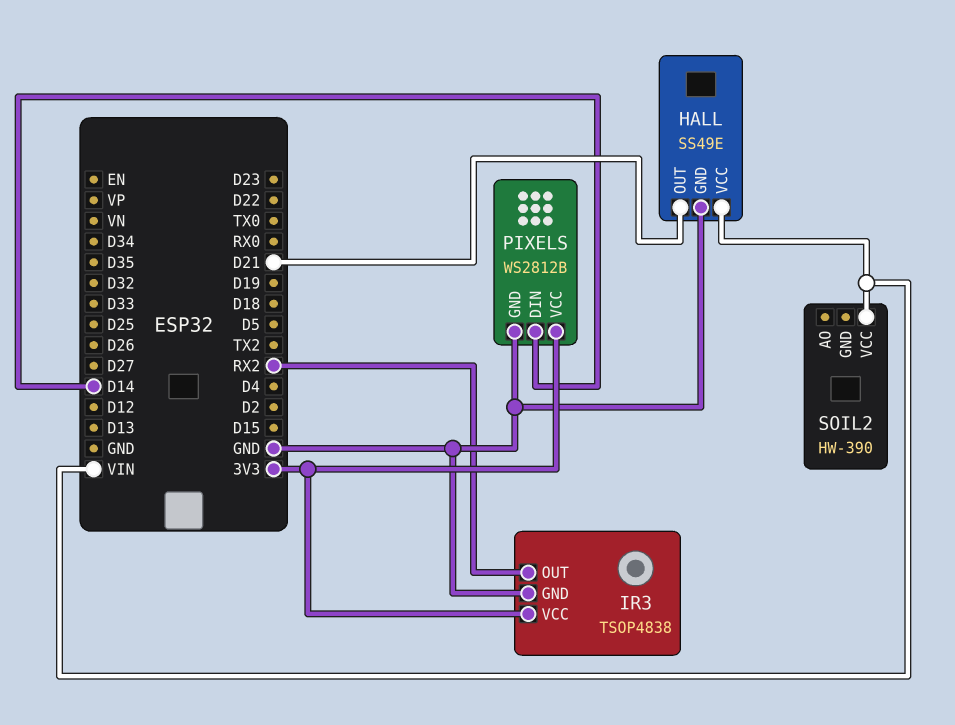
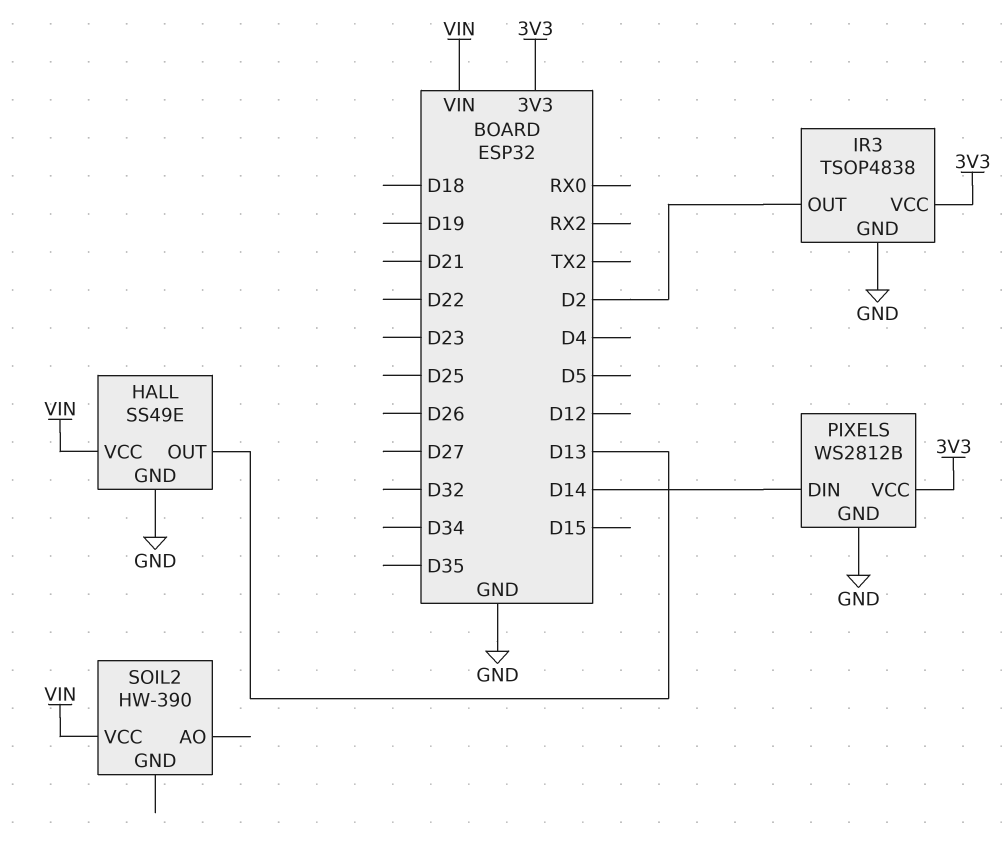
HALL pin OUT: D21 -> D13
IR3 pin OUT: RX2 -> D2

